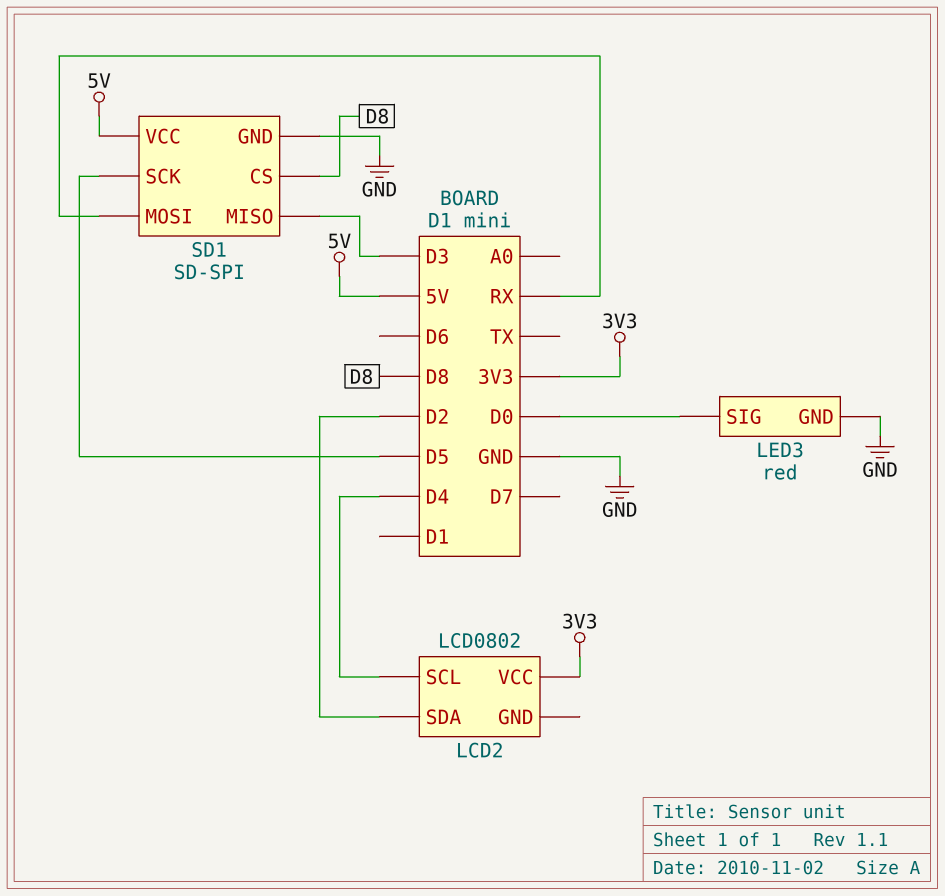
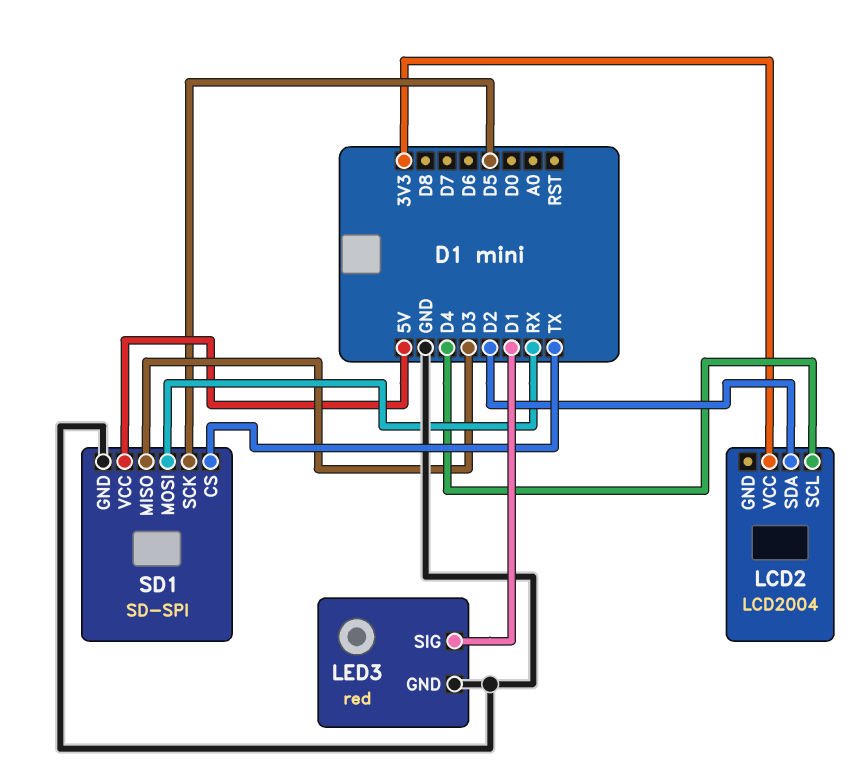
LCD2: LCD0802 -> LCD2004
LED3 pin SIG: D0 -> D1
SD1 pin CS: D8 -> TX

